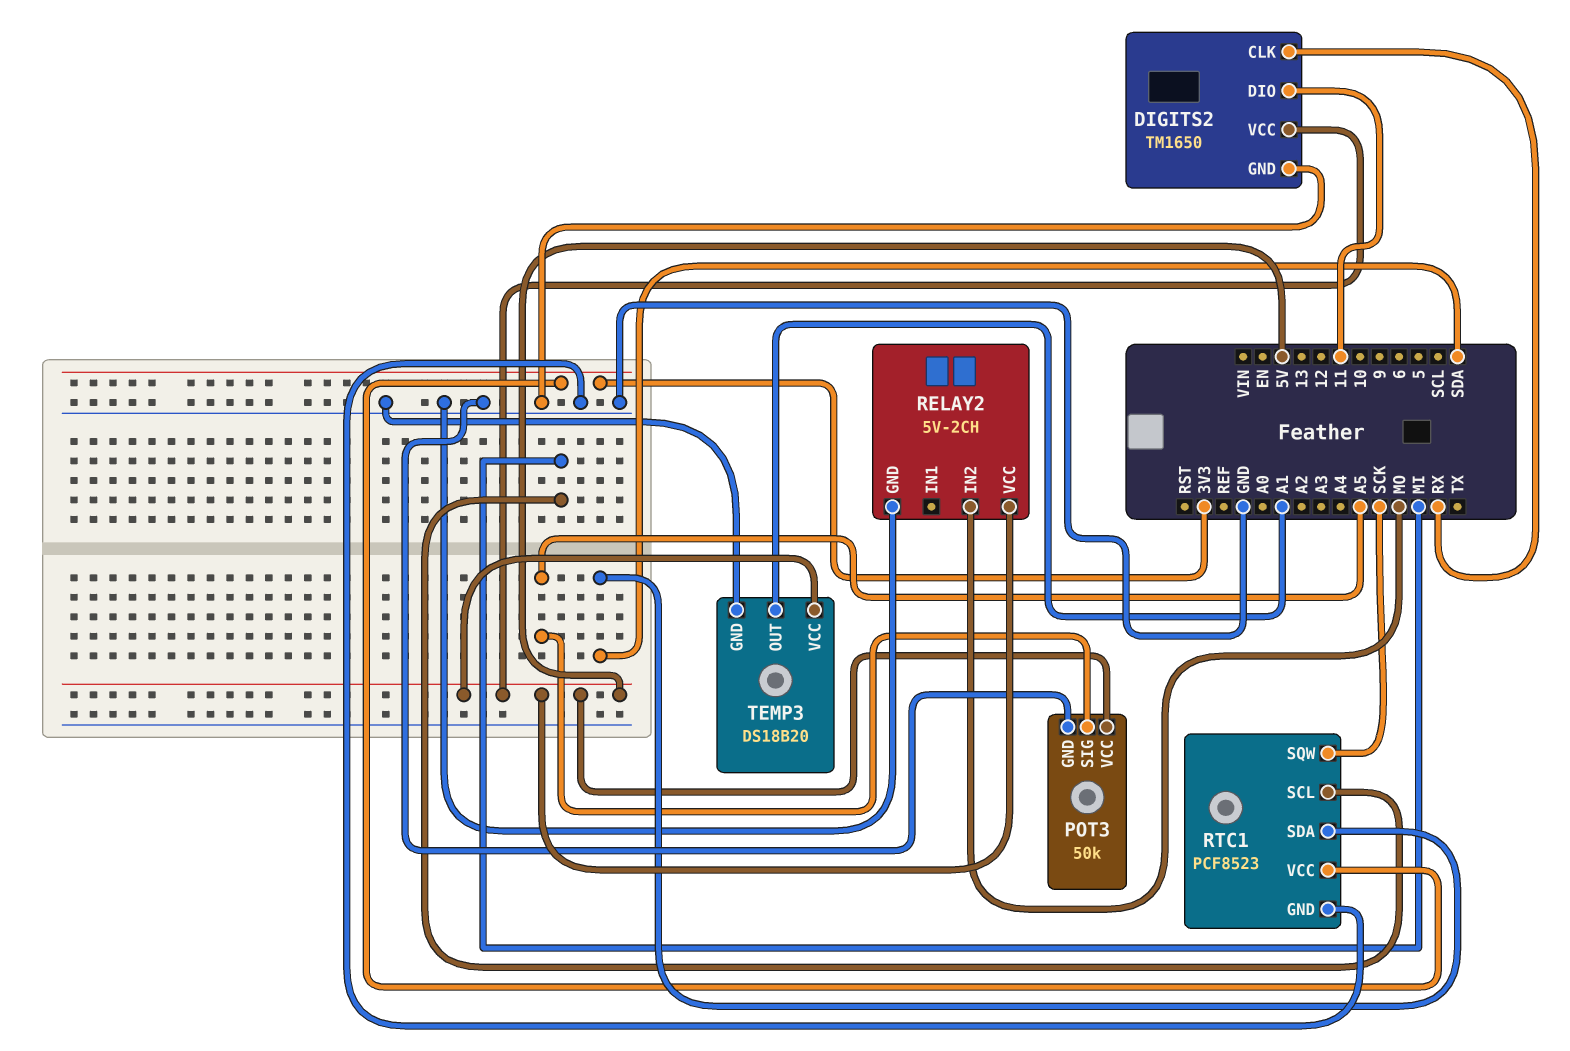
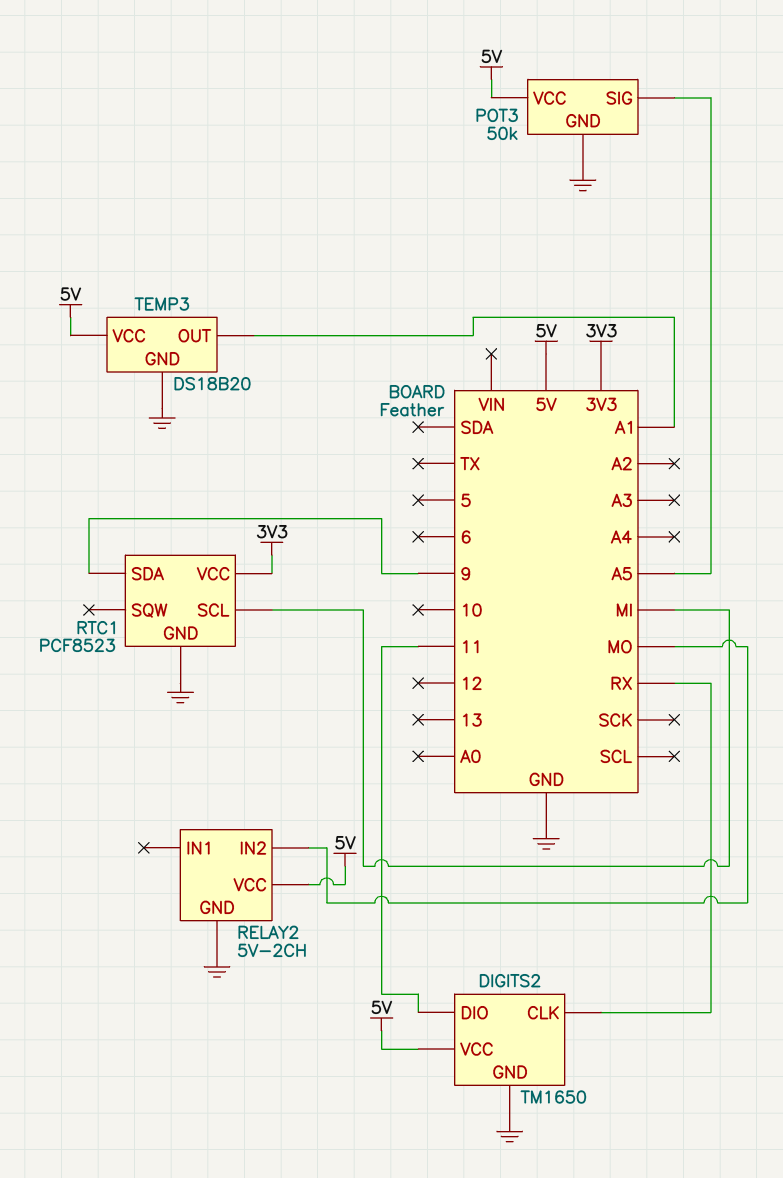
RTC1 pin SDA: SDA -> 9
RTC1 pin SQW: SCK -> none

